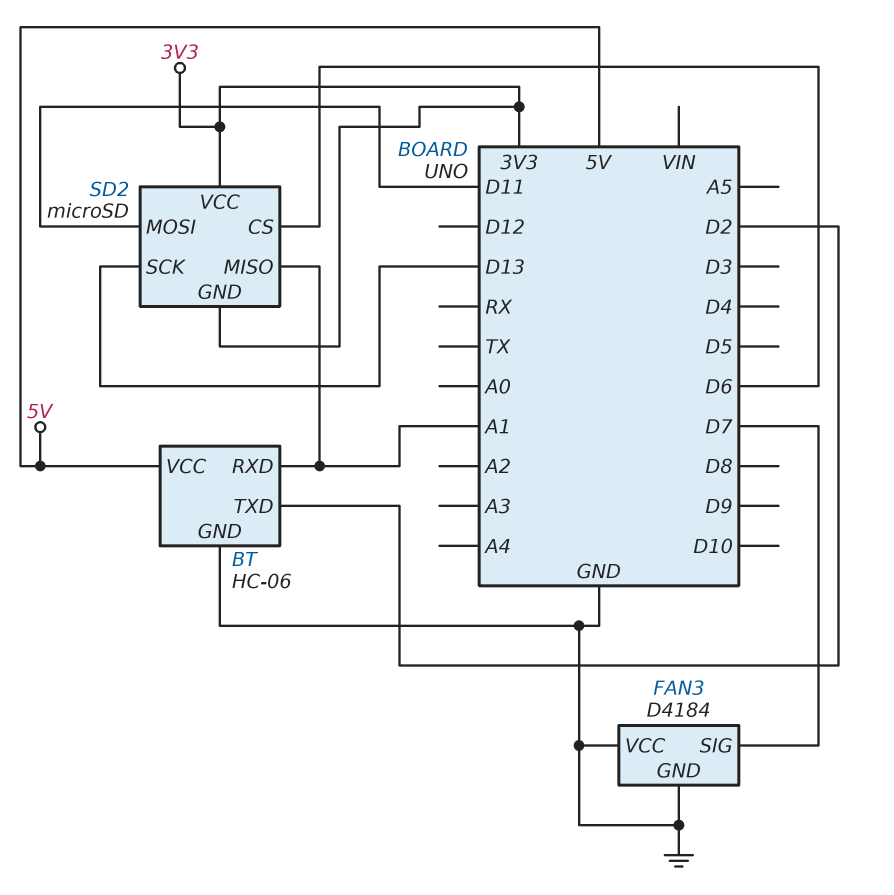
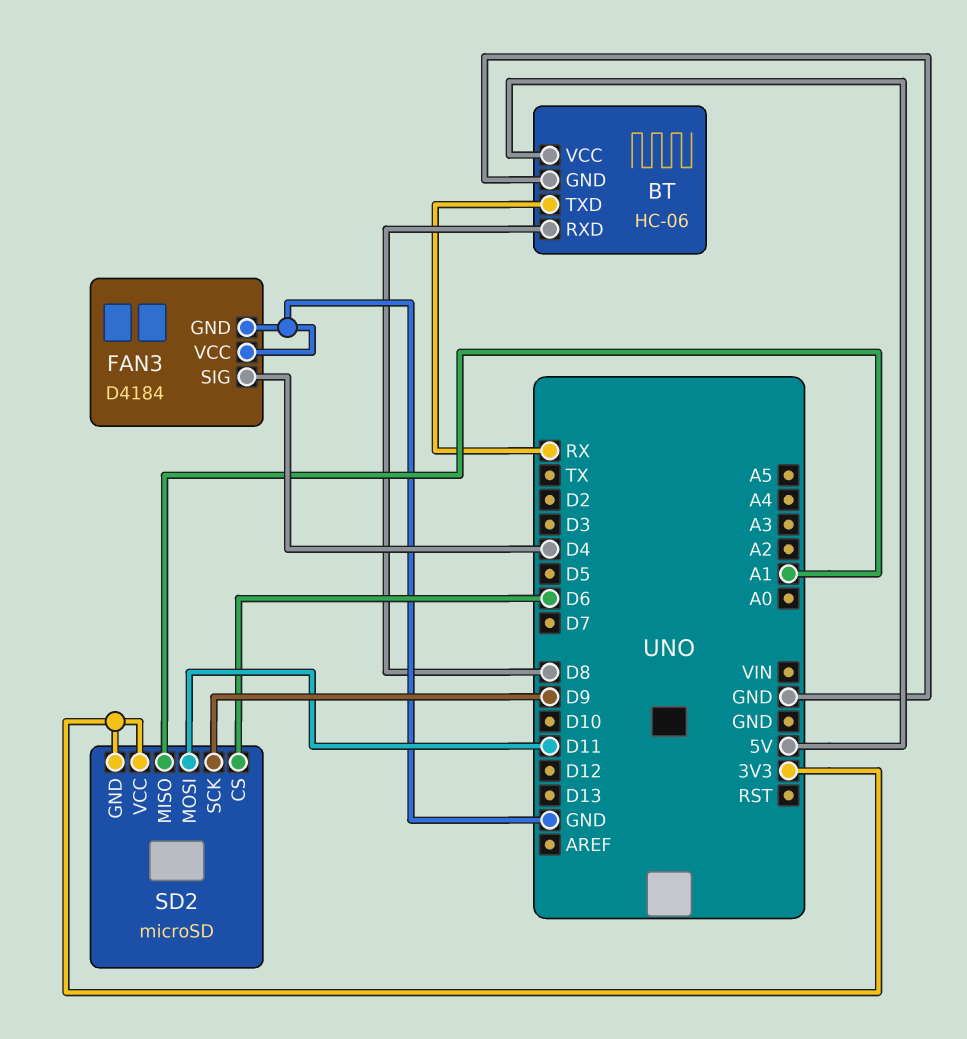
BT pin RXD: A1 -> D8
BT pin TXD: D2 -> RX
FAN3 pin SIG: D7 -> D4
SD2 pin SCK: D13 -> D9

